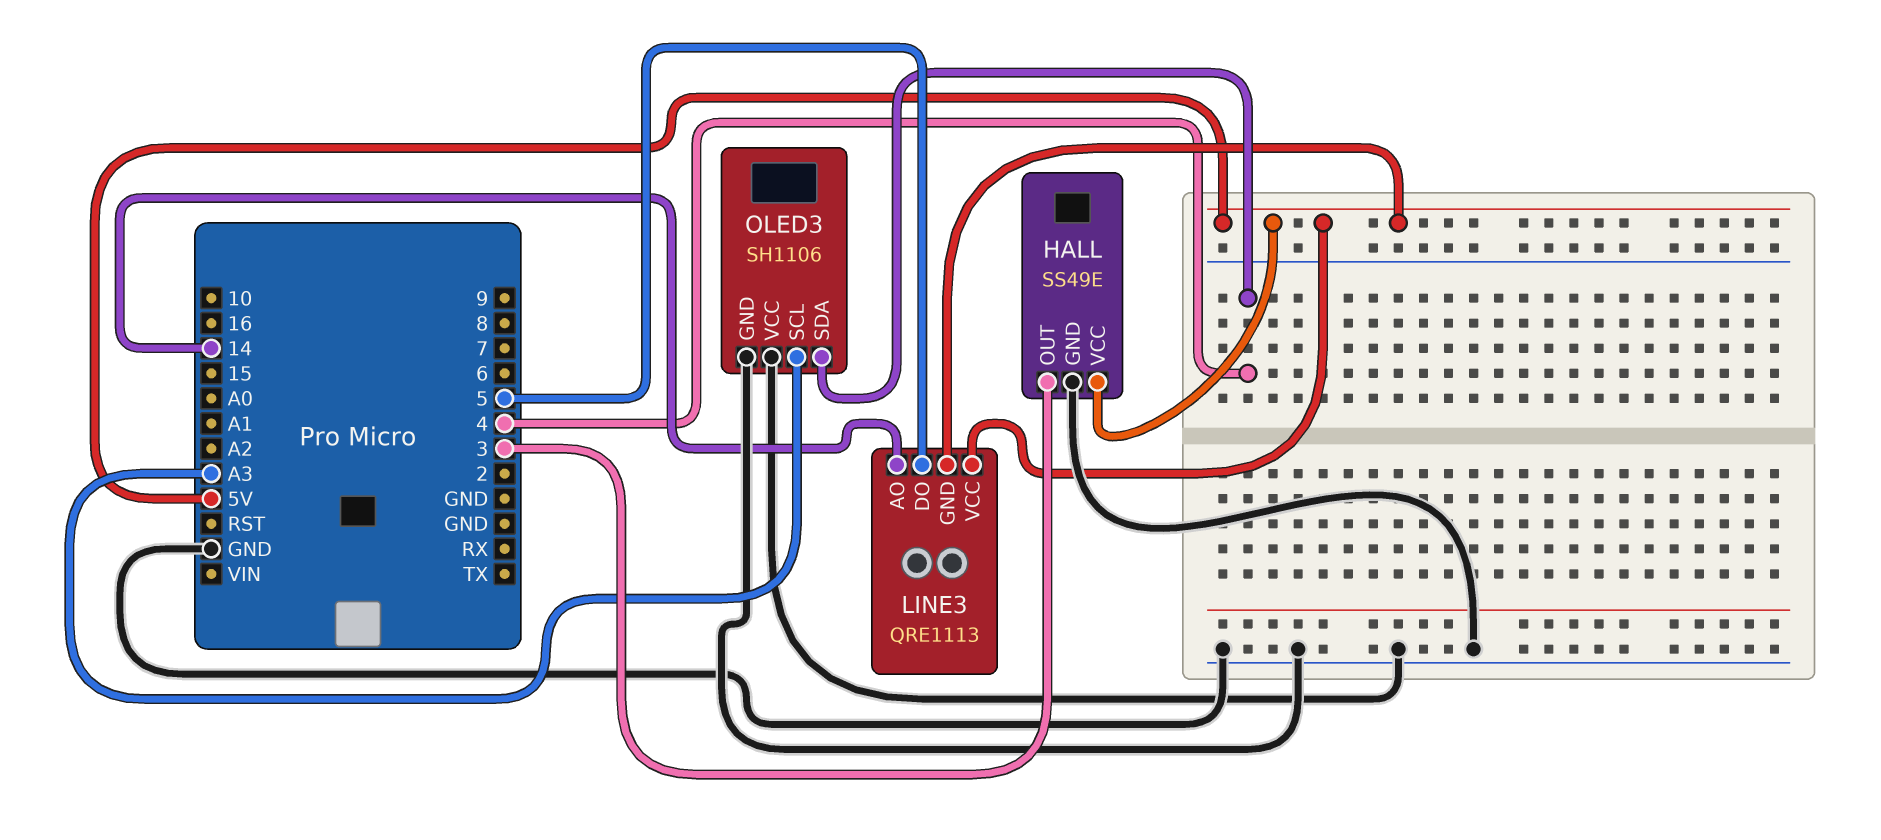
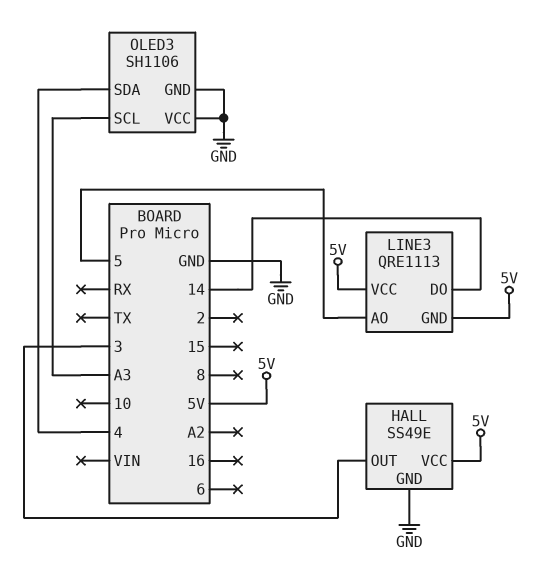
LINE3 pin AO: 14 -> 5
LINE3 pin DO: 5 -> 14

